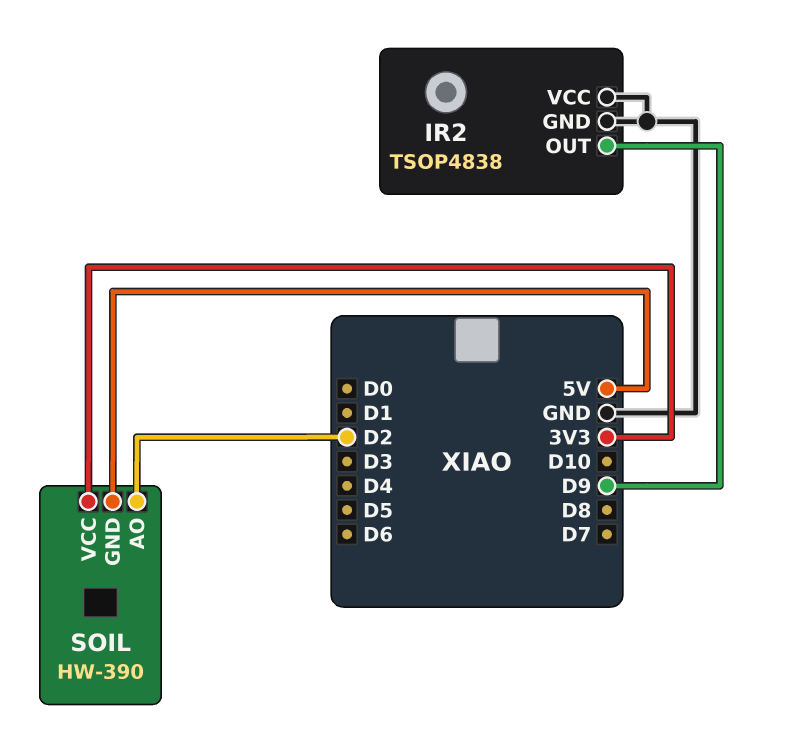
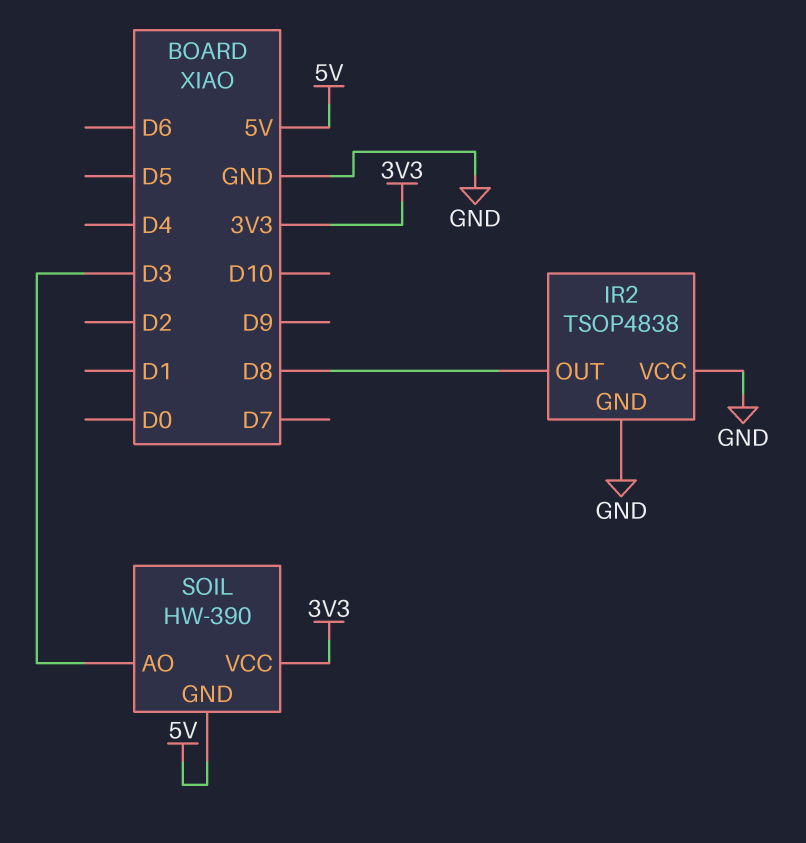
IR2 pin OUT: D9 -> D8
SOIL pin AO: D2 -> D3

